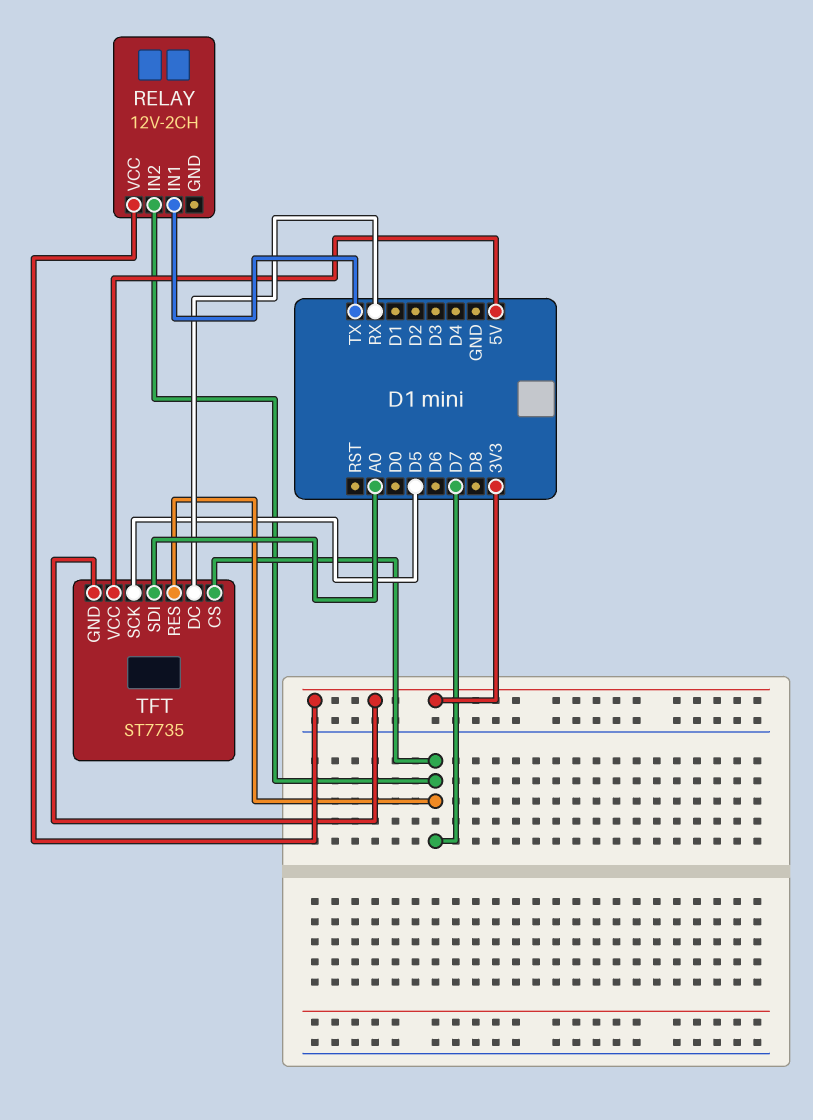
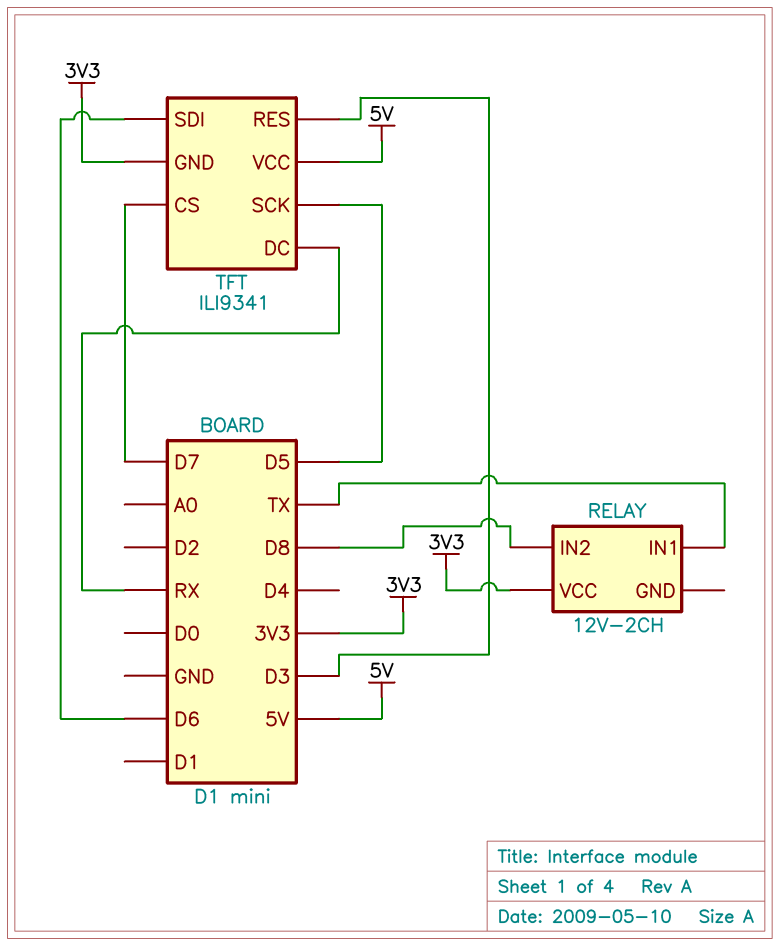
RELAY pin IN2: D7 -> D8
TFT: ST7735 -> ILI9341
TFT pin RES: D7 -> D3
TFT pin SDI: A0 -> D6

